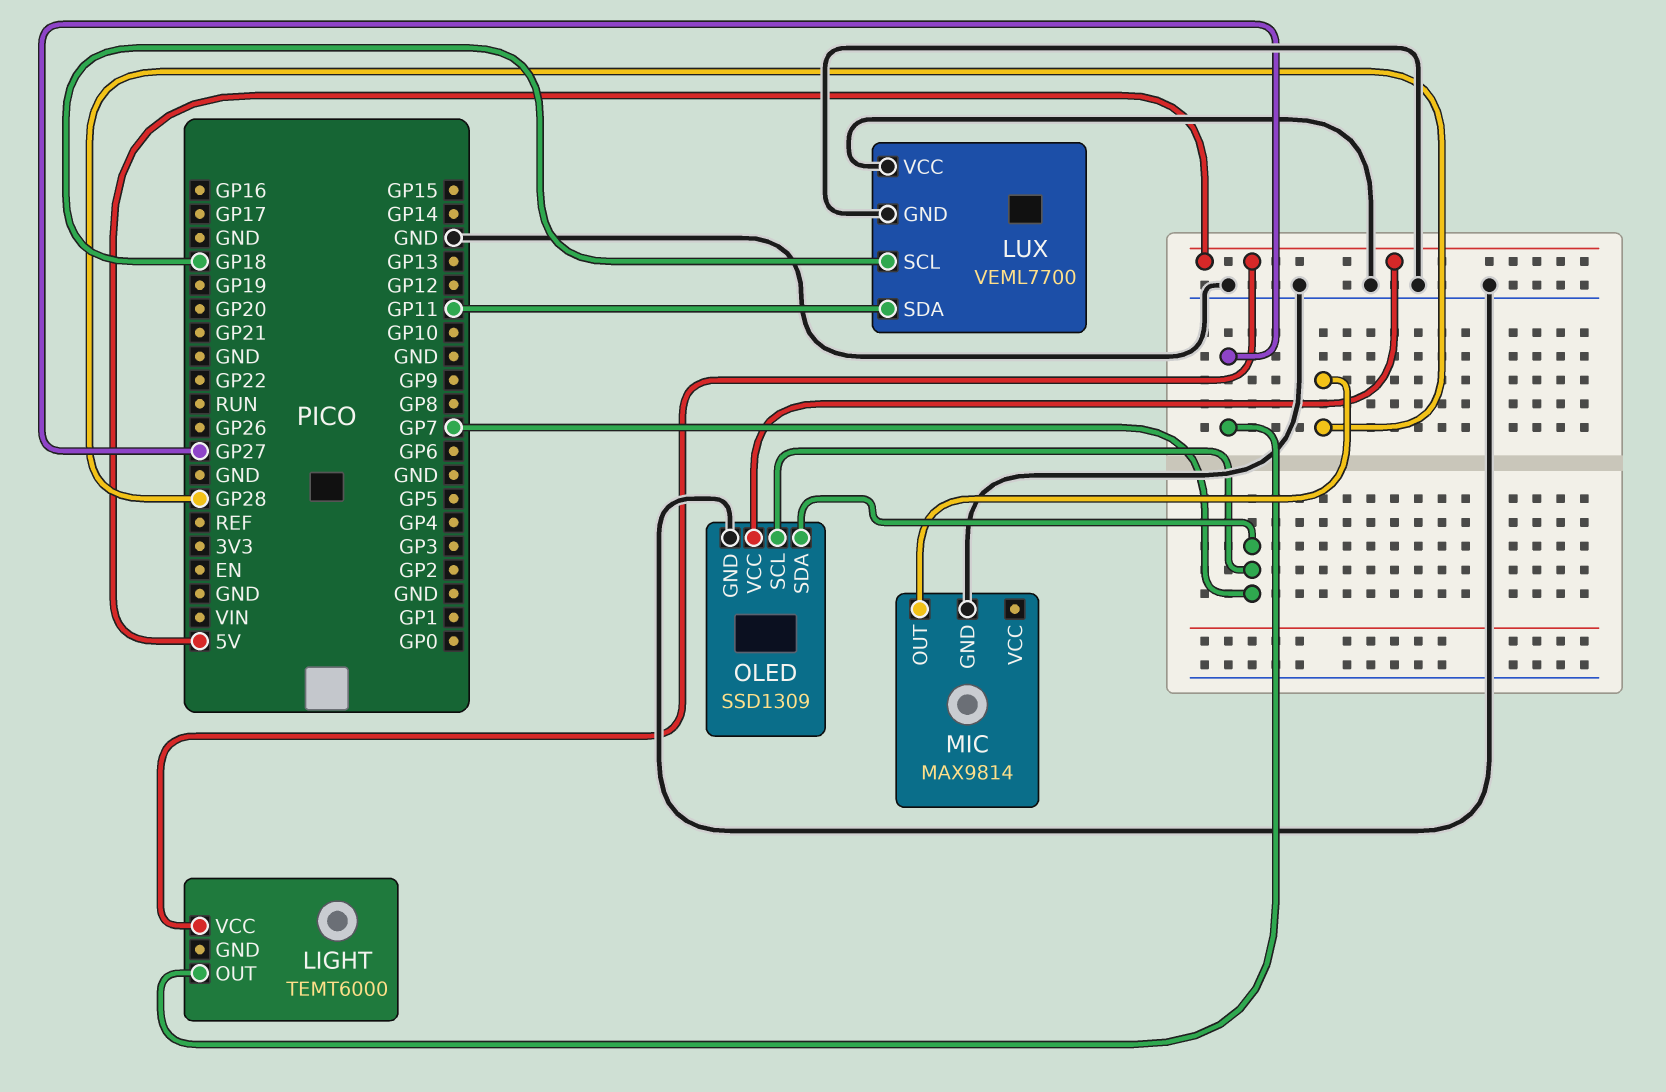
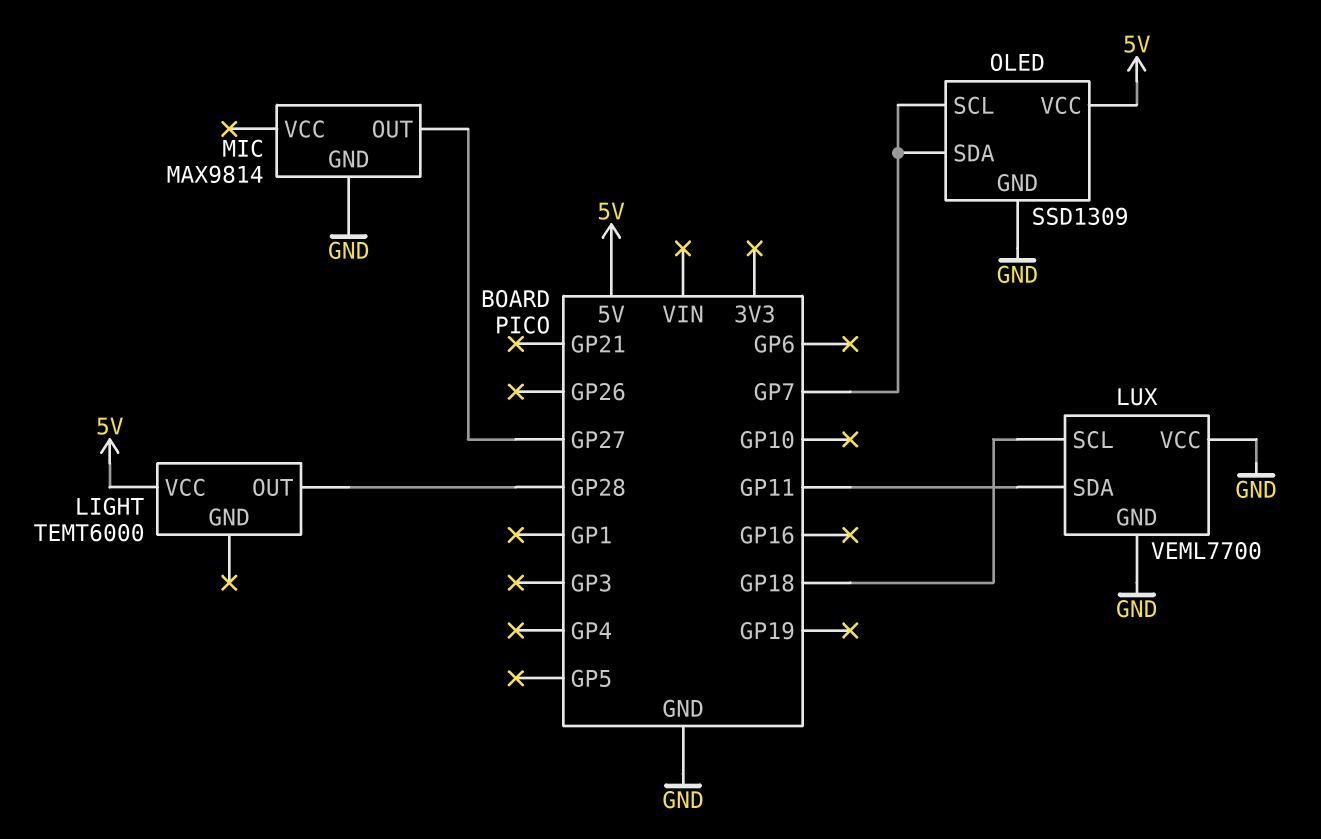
LIGHT pin OUT: GP27 -> GP28
MIC pin OUT: GP28 -> GP27

